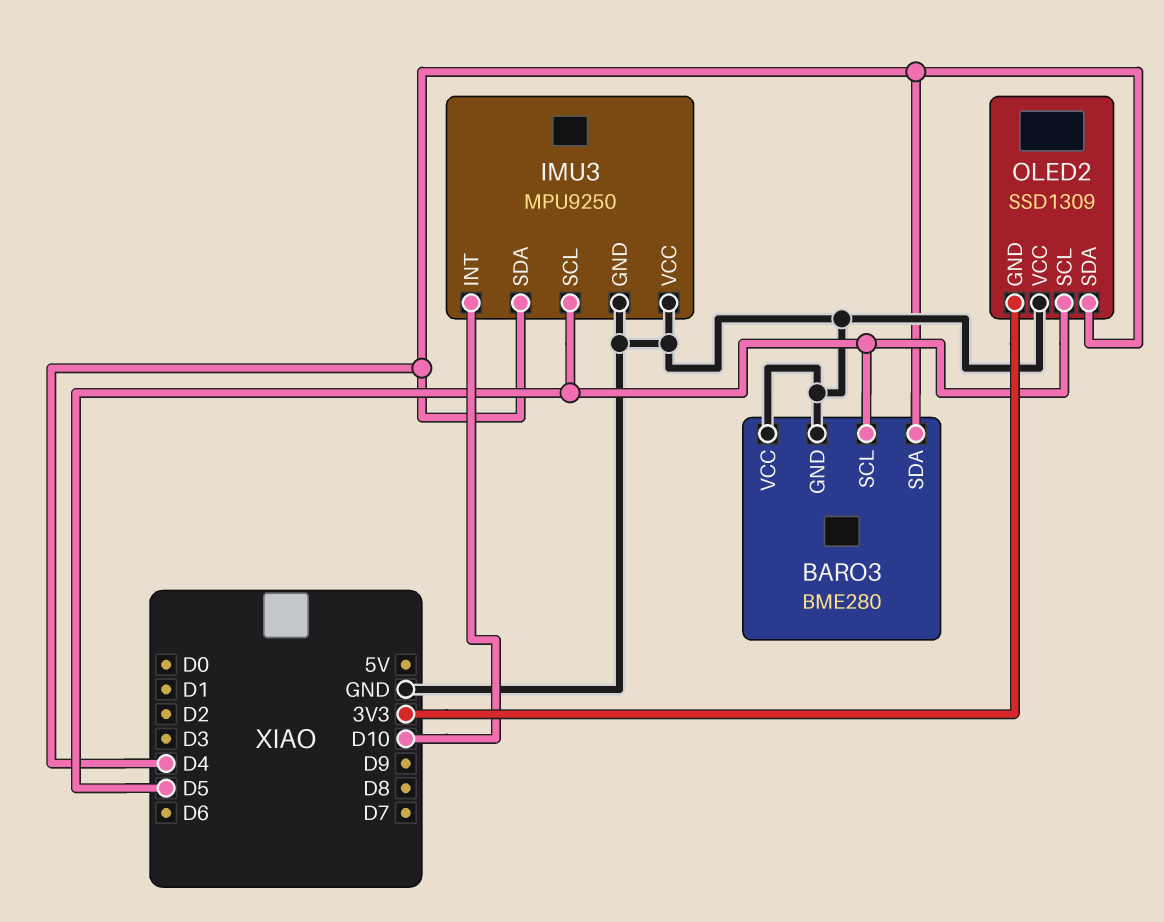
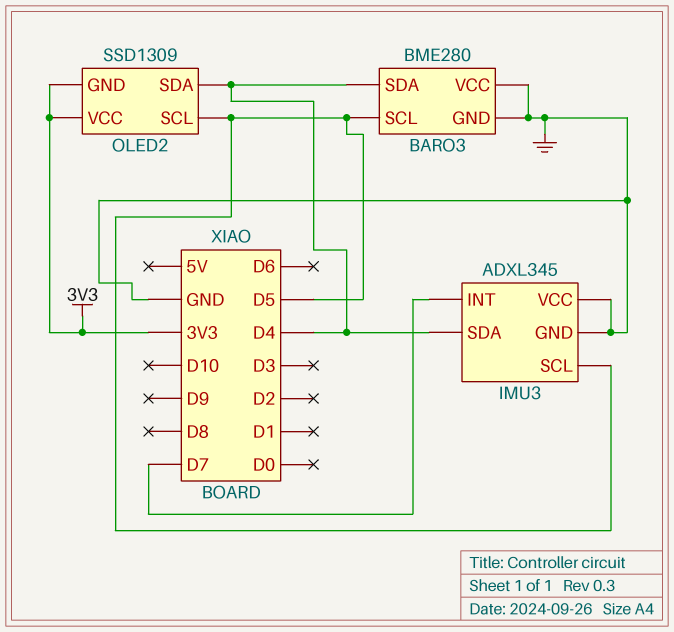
IMU3: MPU9250 -> ADXL345
IMU3 pin INT: D10 -> D7
OLED2 pin VCC: GND -> 3V3

